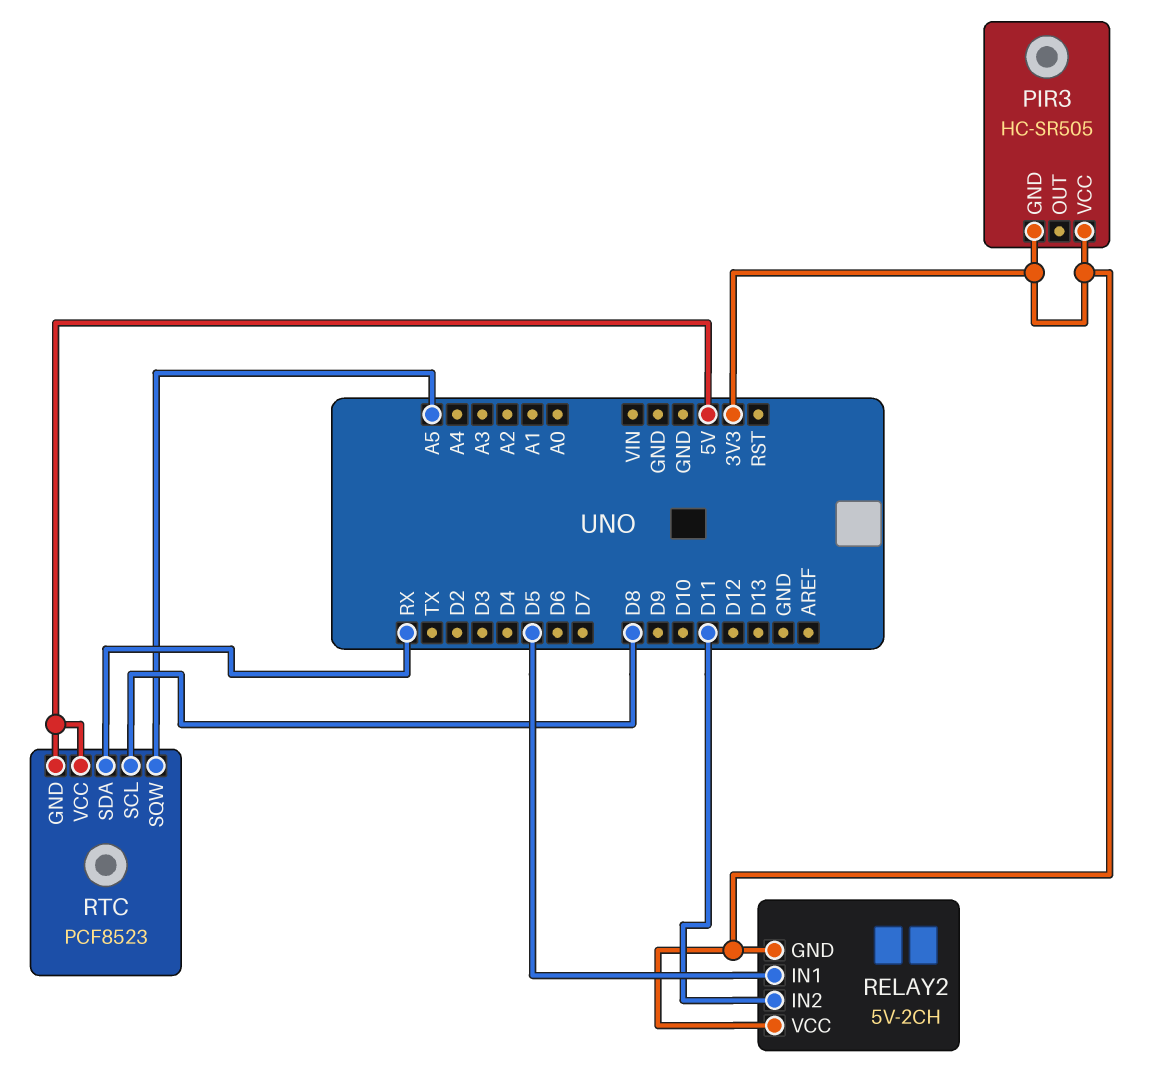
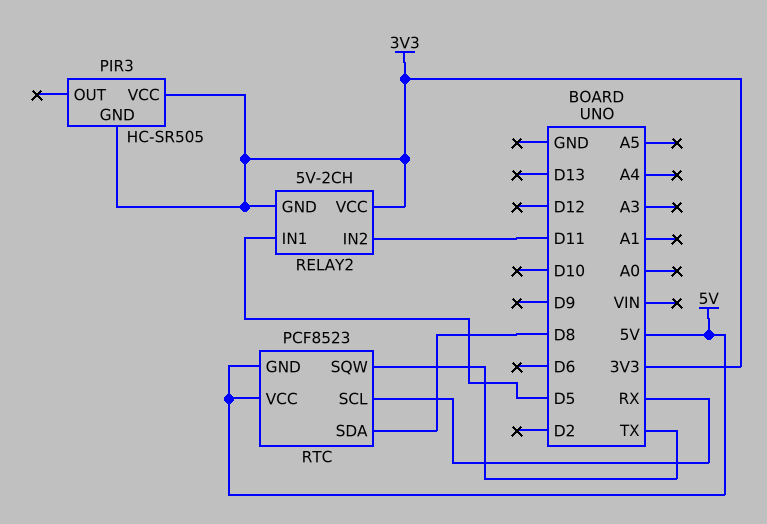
RTC pin SCL: D8 -> RX
RTC pin SDA: RX -> D8
RTC pin SQW: A5 -> TX

